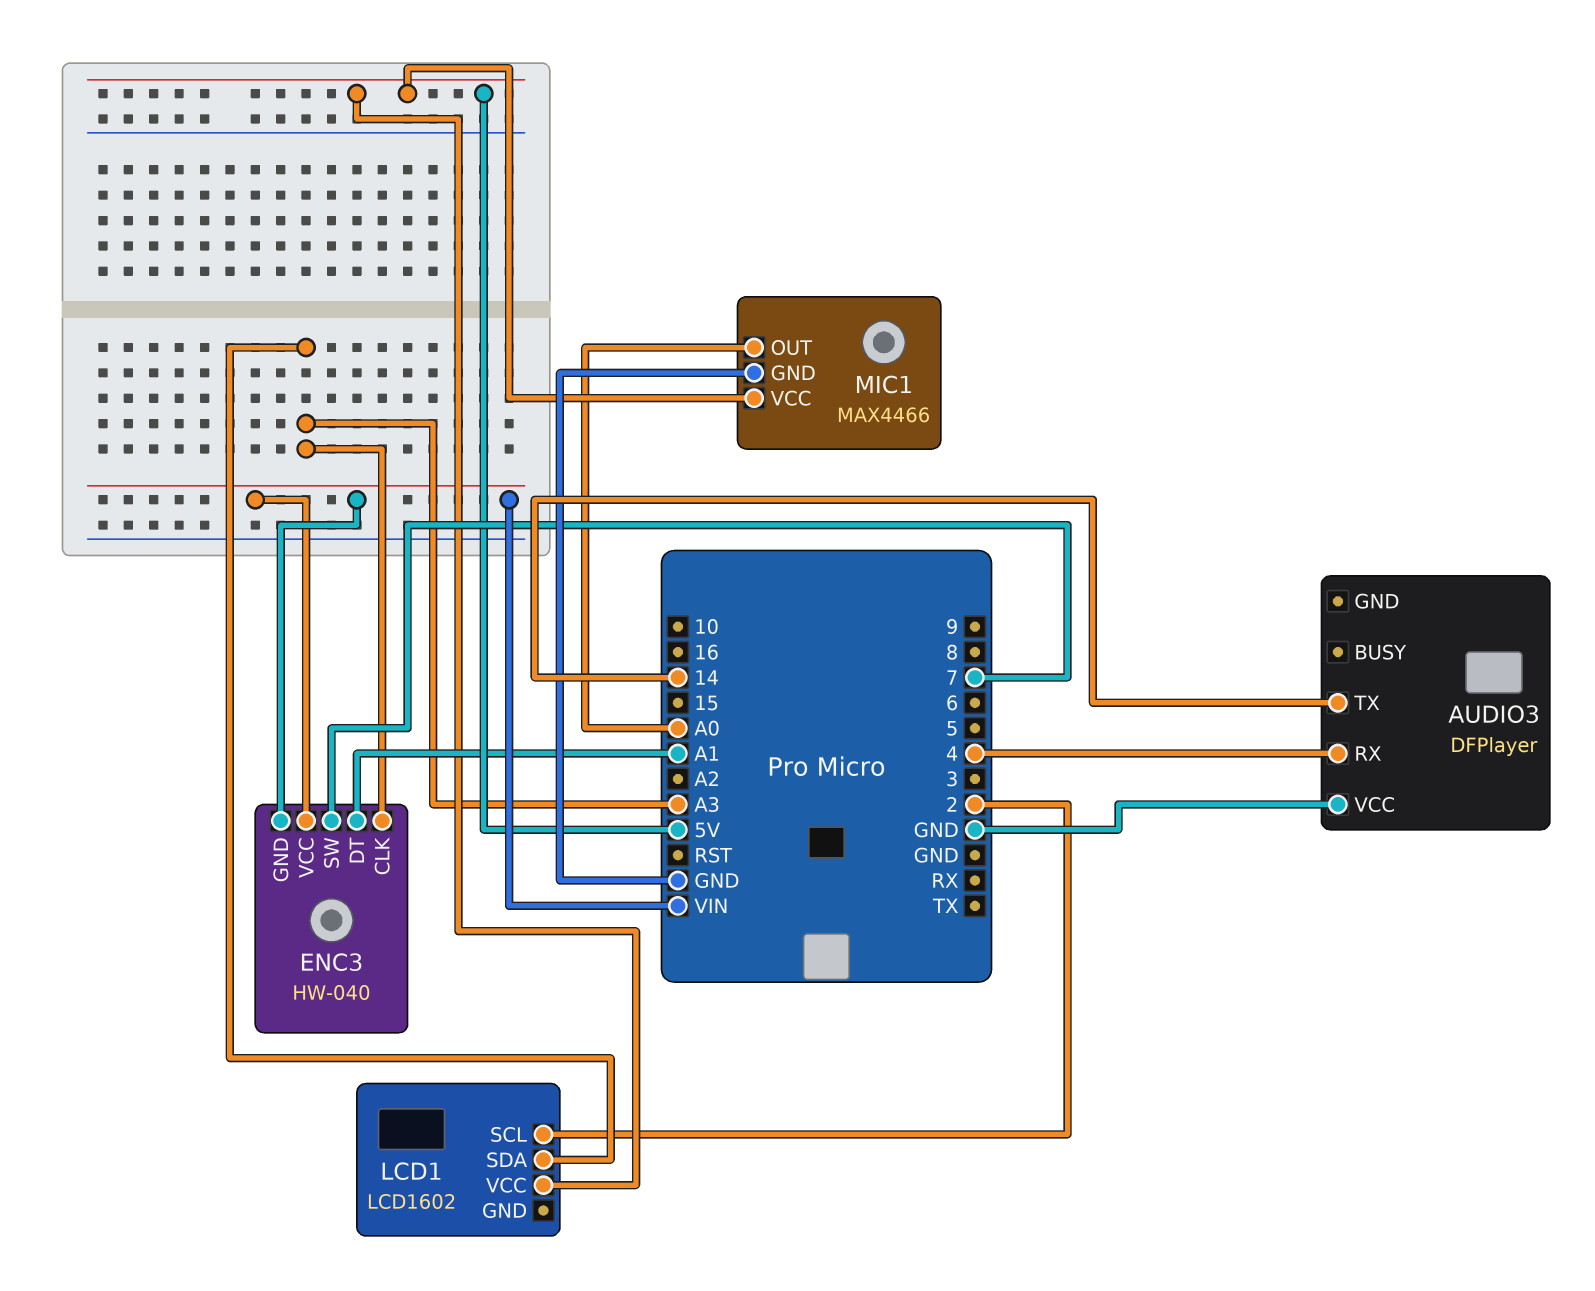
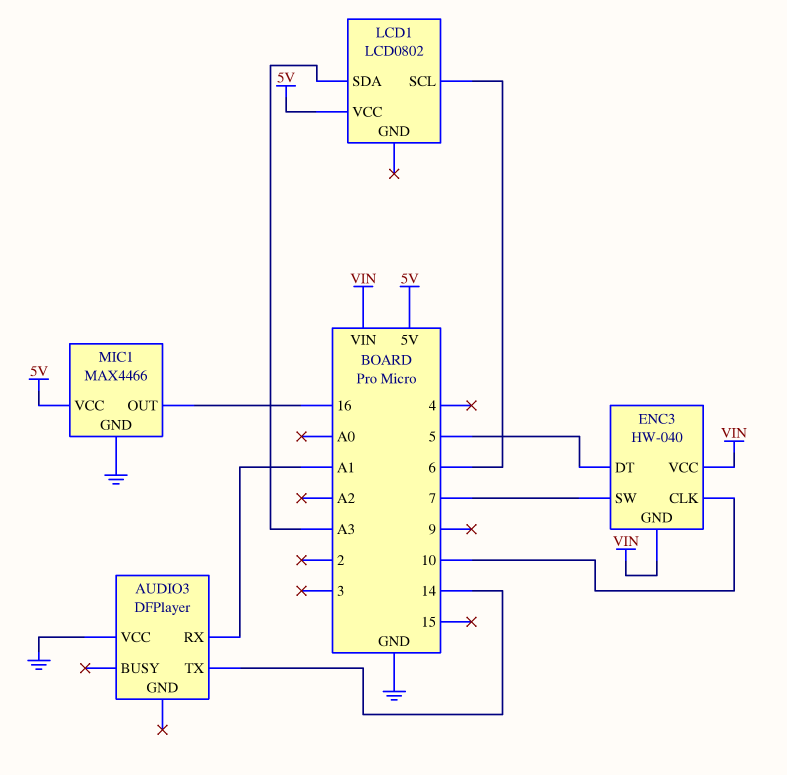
AUDIO3 pin RX: 4 -> A1
ENC3 pin CLK: A3 -> 10
ENC3 pin DT: A1 -> 5
LCD1: LCD1602 -> LCD0802
LCD1 pin SCL: 2 -> 6
MIC1 pin OUT: A0 -> 16

